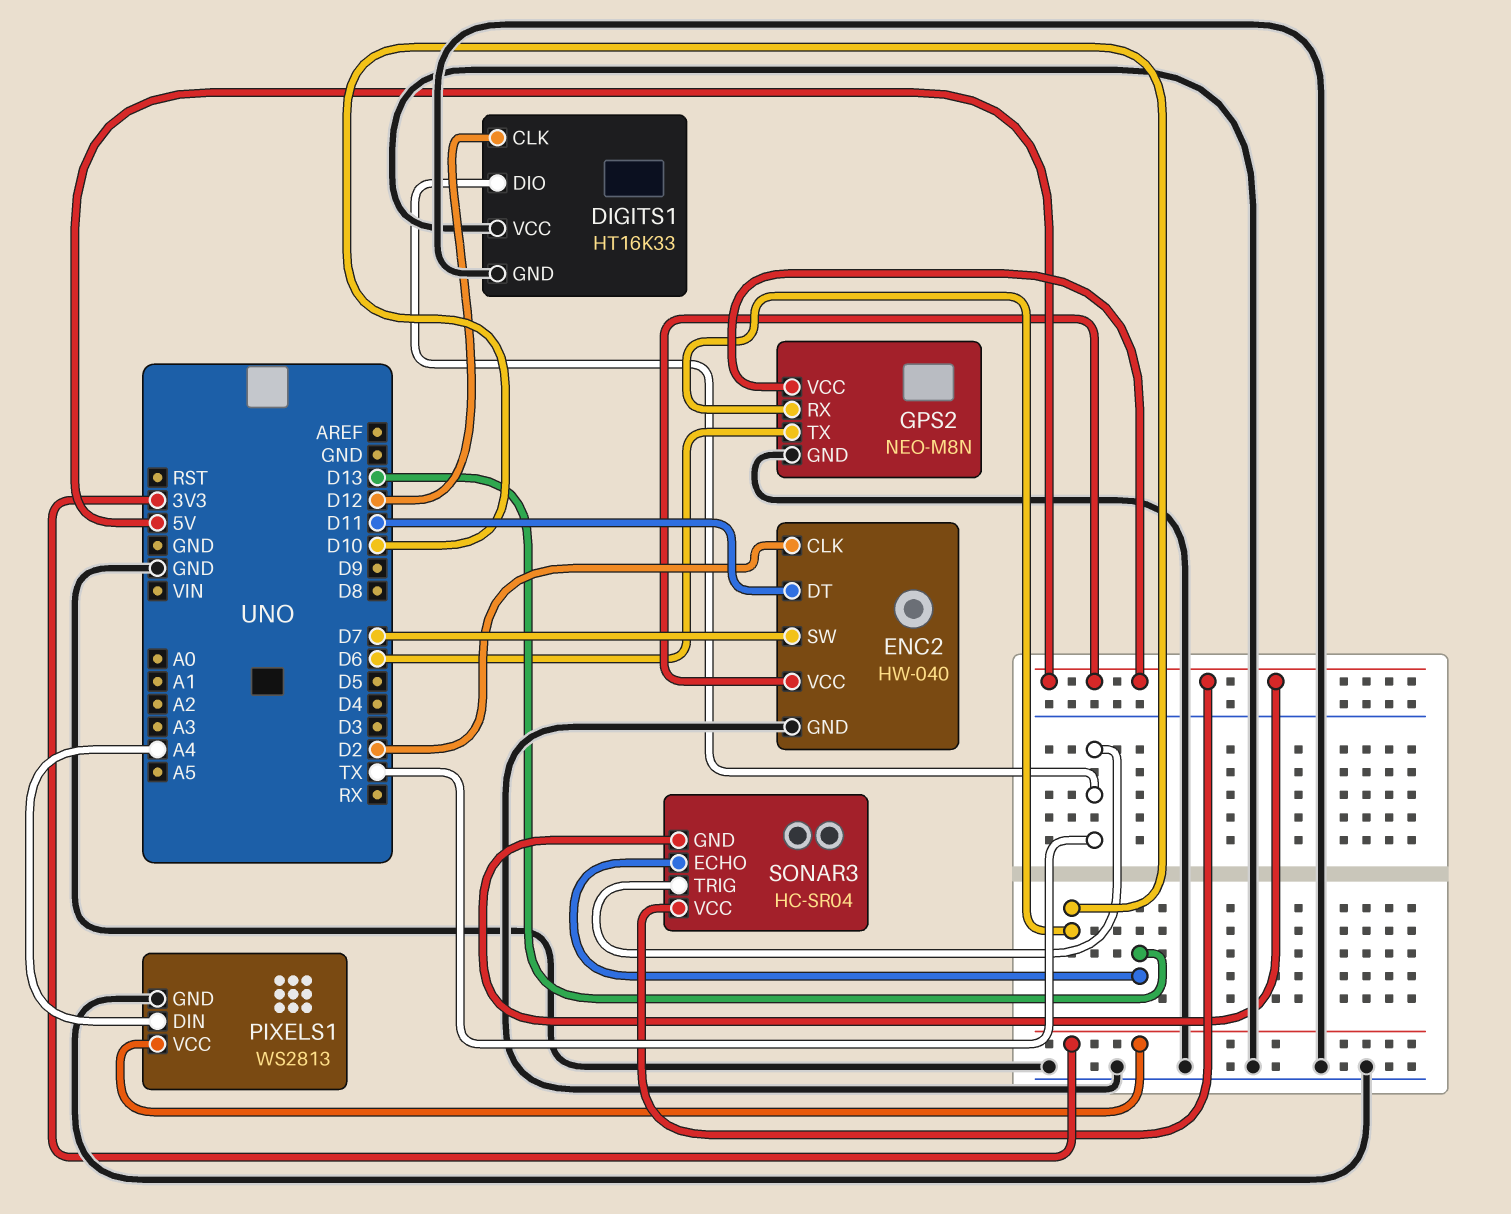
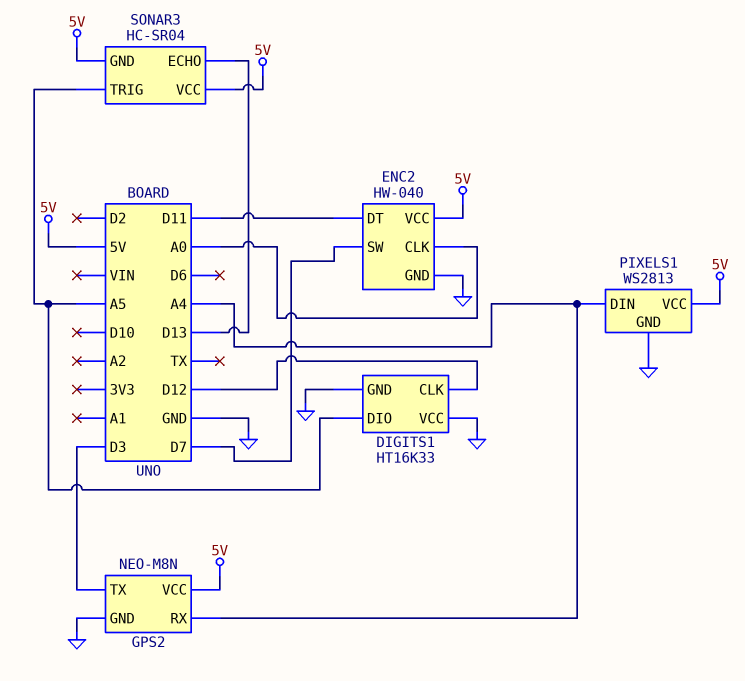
DIGITS1 pin DIO: TX -> A5
ENC2 pin CLK: D2 -> A0
GPS2 pin RX: D10 -> A4
GPS2 pin TX: D6 -> D3
PIXELS1 pin VCC: 3V3 -> 5V
SONAR3 pin TRIG: TX -> A5

